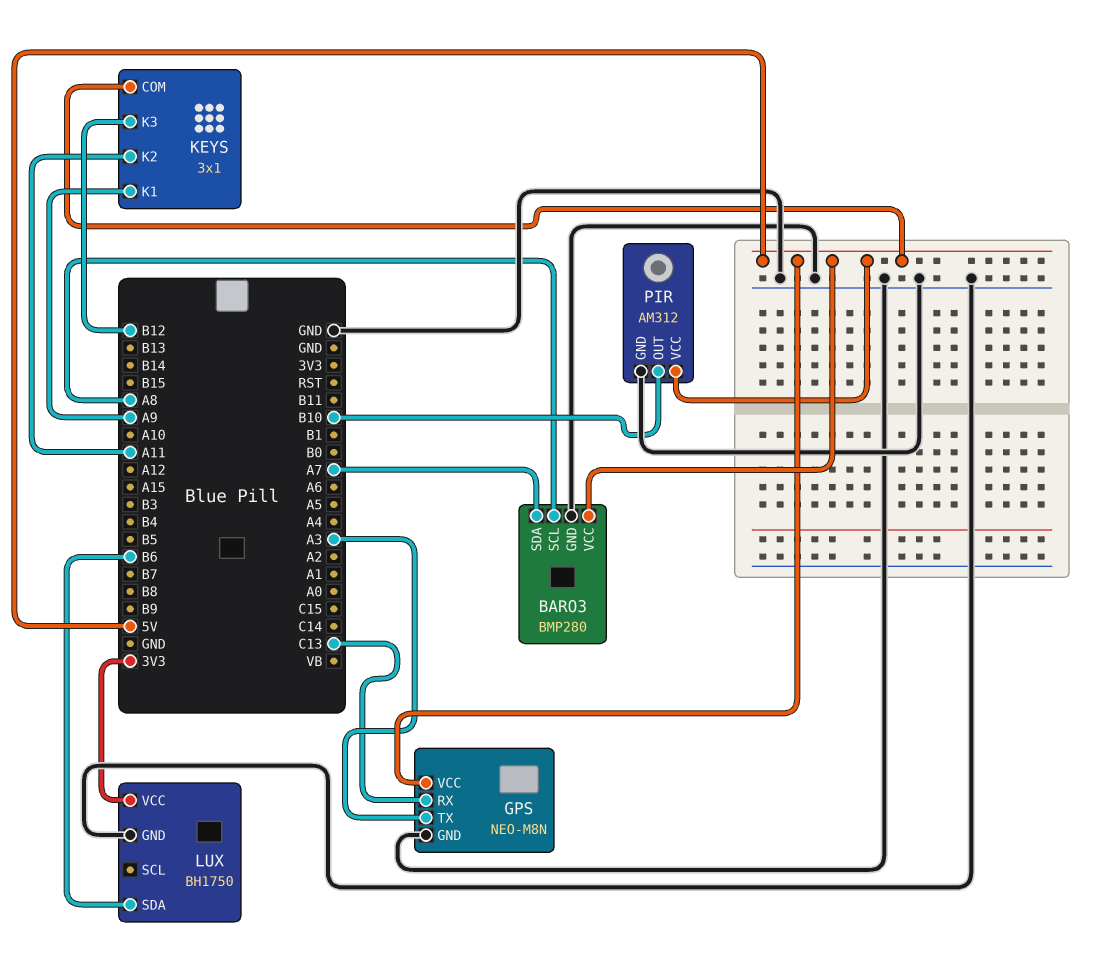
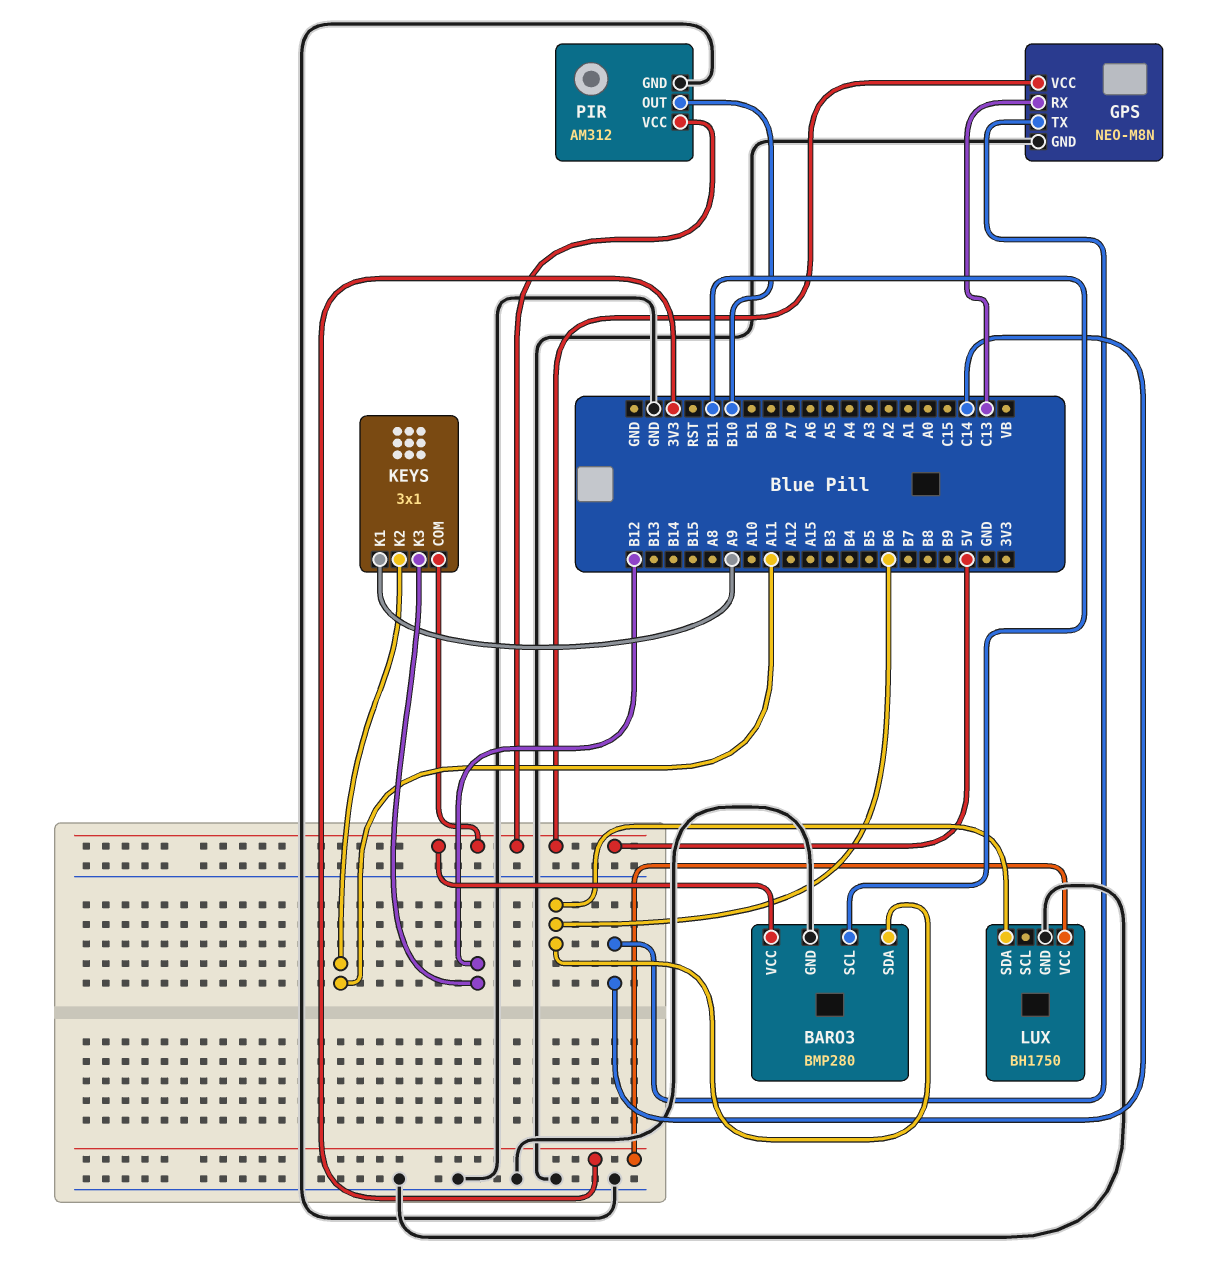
BARO3 pin SCL: A8 -> B11
BARO3 pin SDA: A7 -> B6
GPS pin TX: A3 -> C14

